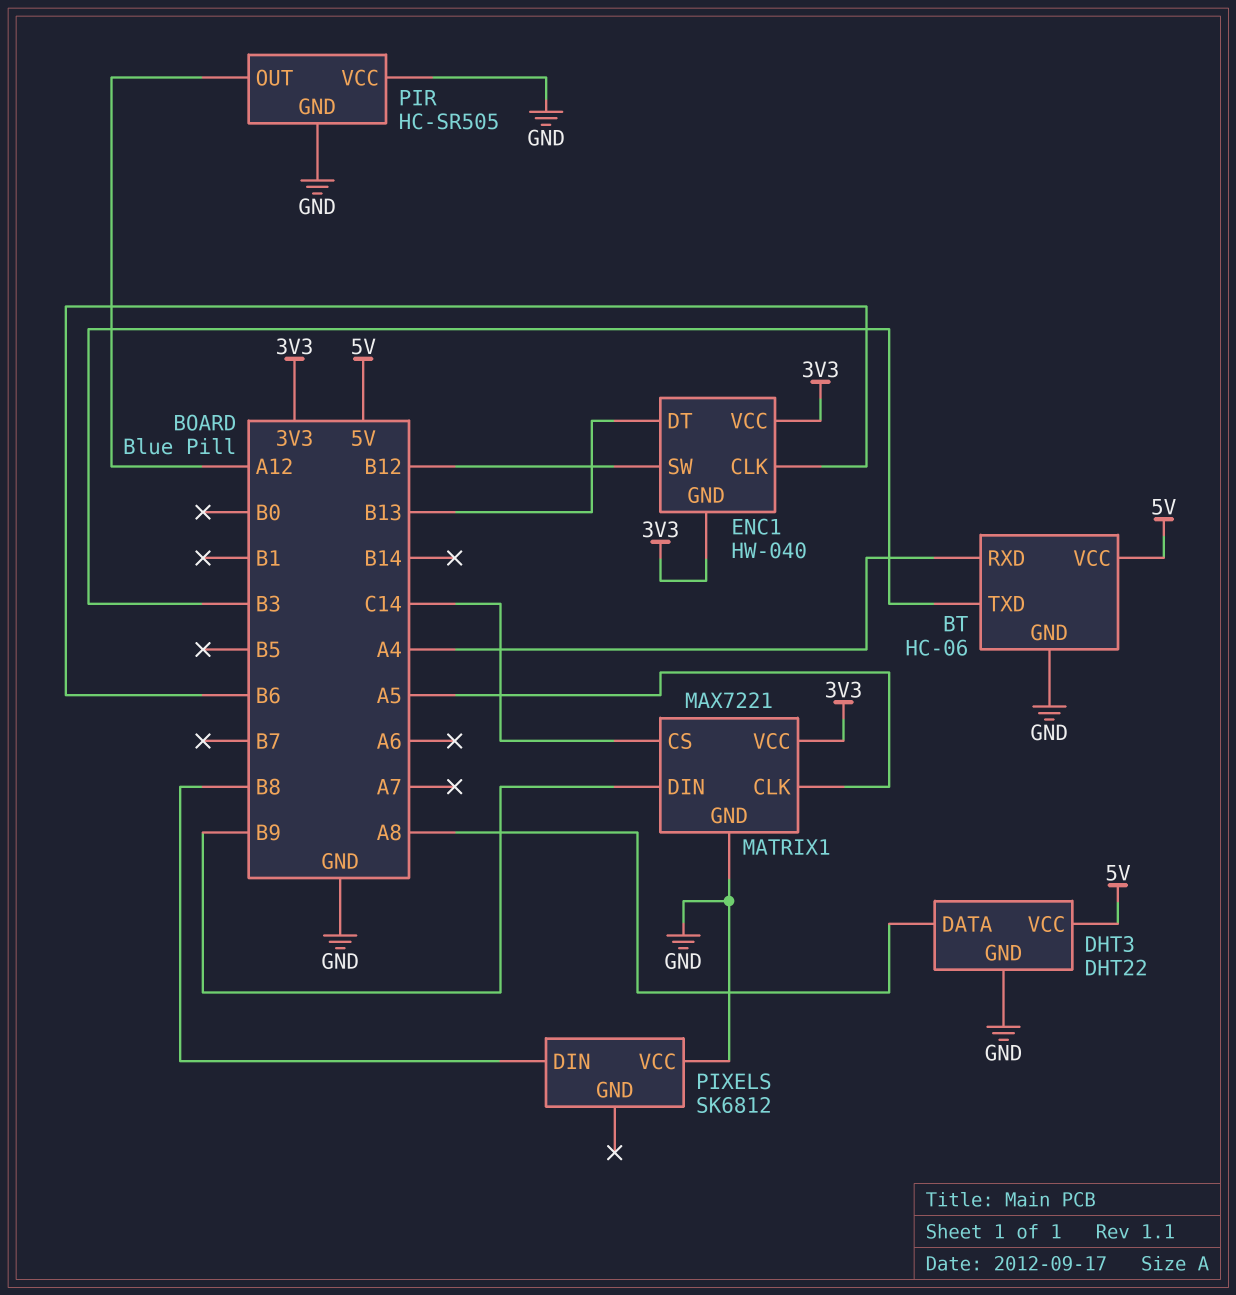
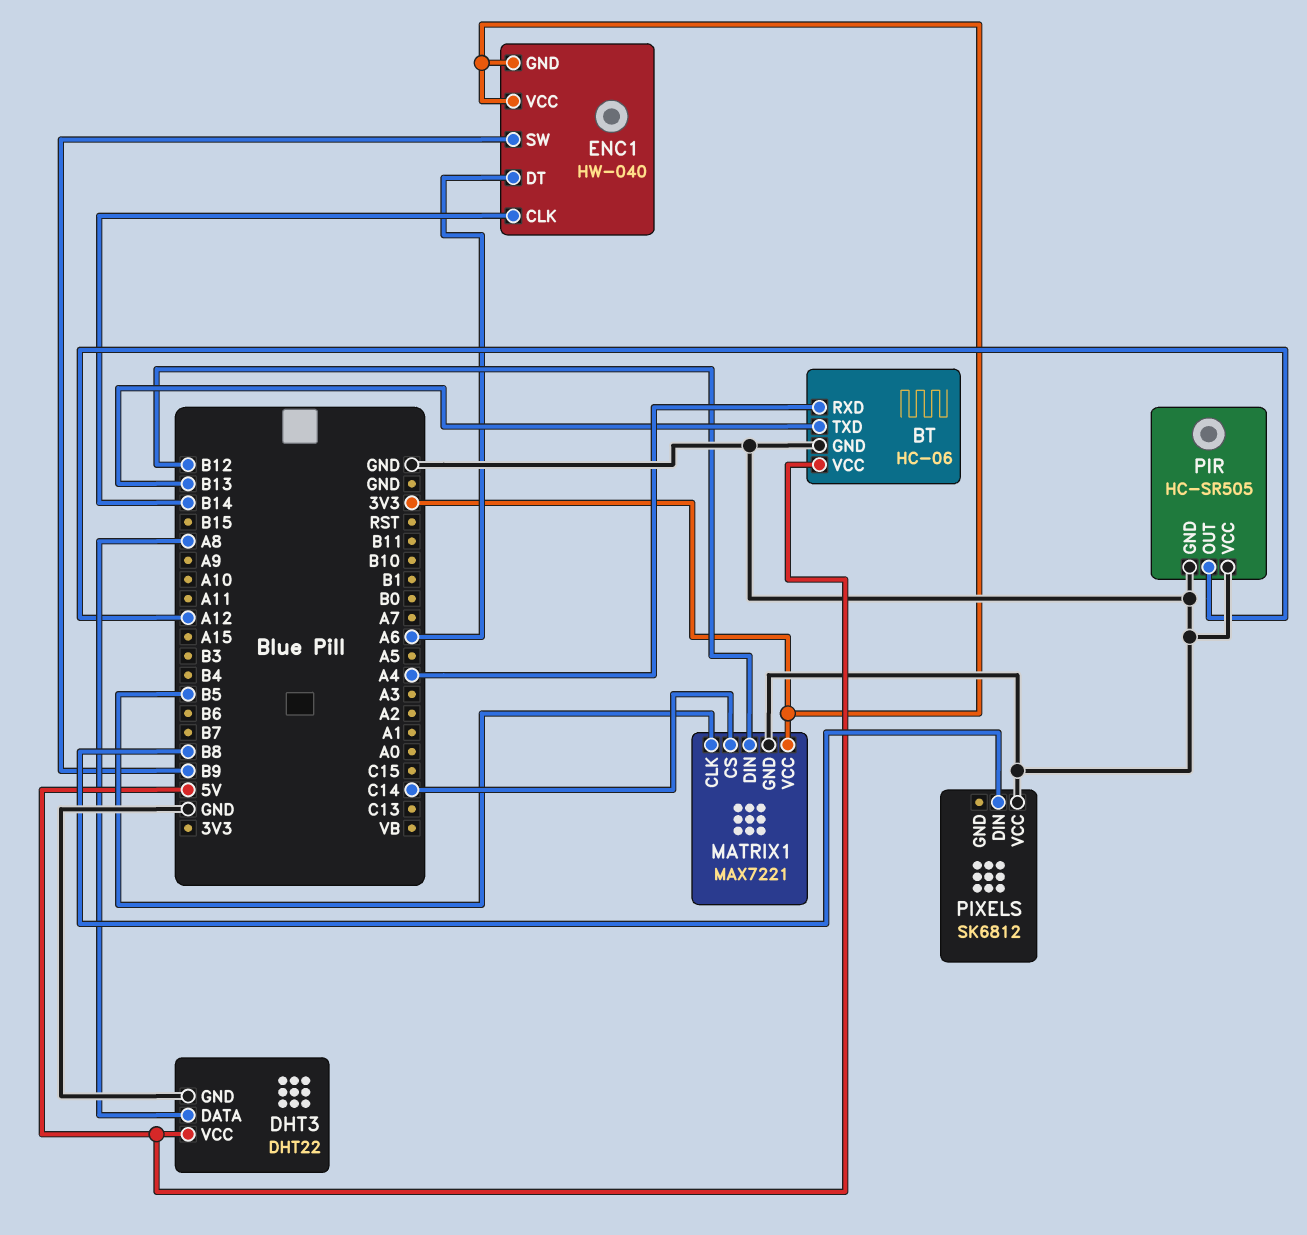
BT pin TXD: B3 -> B13
ENC1 pin CLK: B6 -> B14
ENC1 pin DT: B13 -> A6
ENC1 pin SW: B12 -> B9
MATRIX1 pin CLK: A5 -> B5
MATRIX1 pin DIN: B9 -> B12

